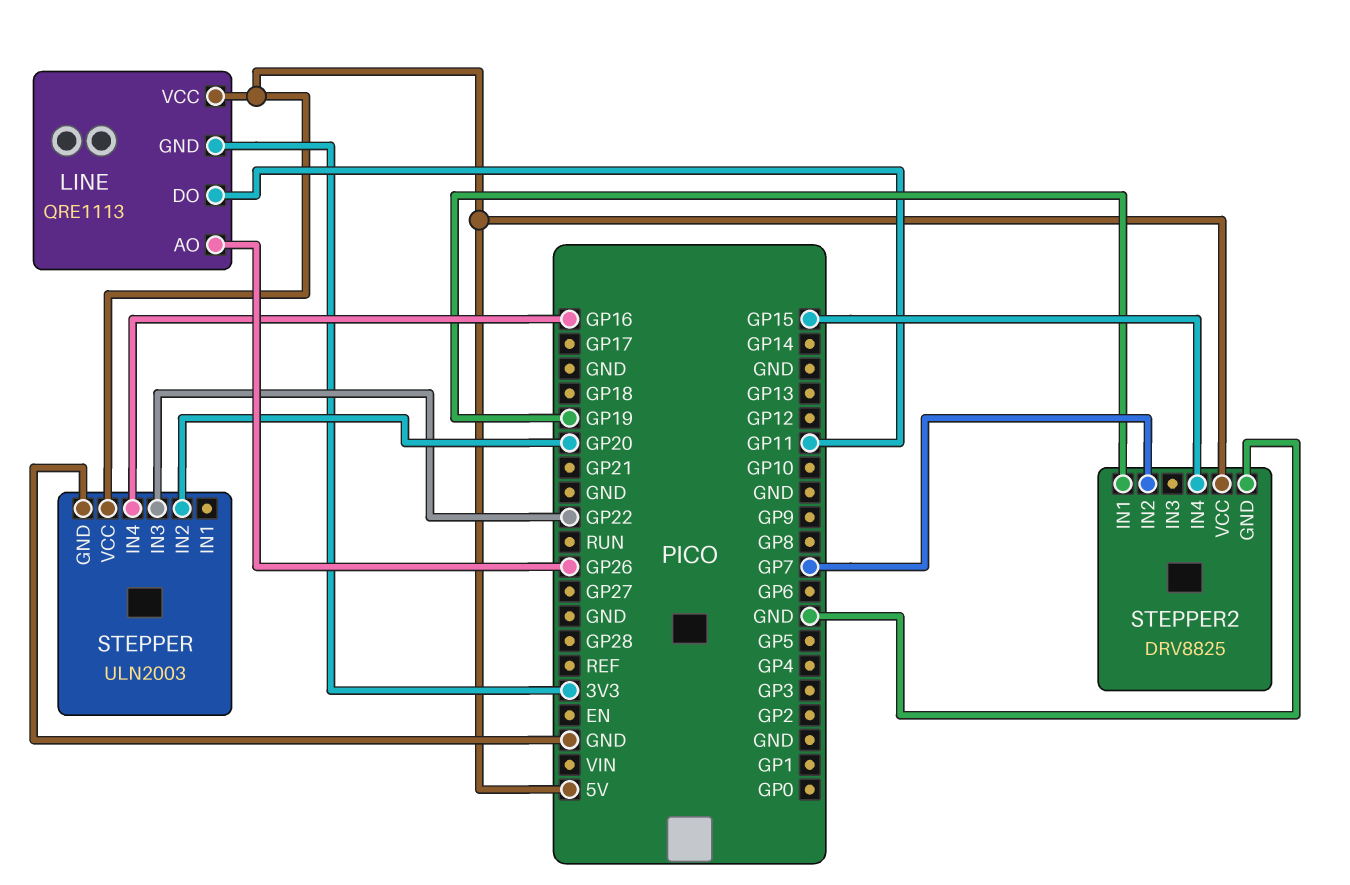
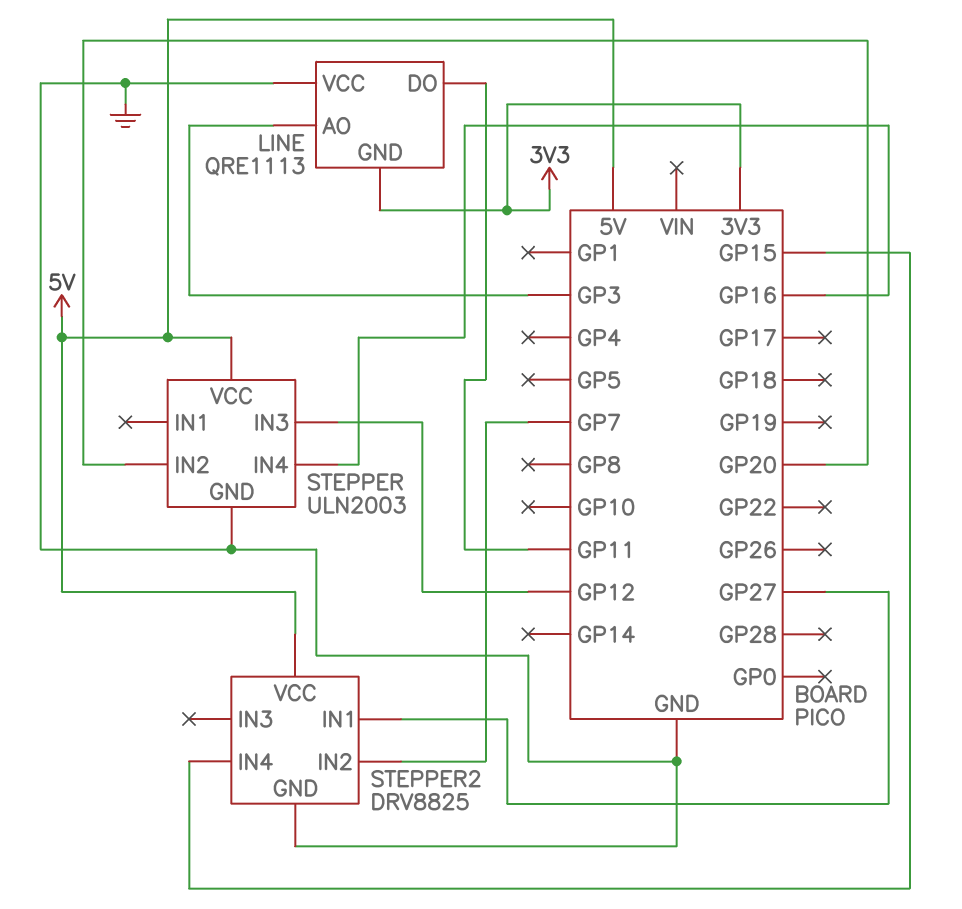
LINE pin AO: GP26 -> GP3
LINE pin VCC: 5V -> GND
STEPPER pin IN3: GP22 -> GP12
STEPPER2 pin IN1: GP19 -> GP27

